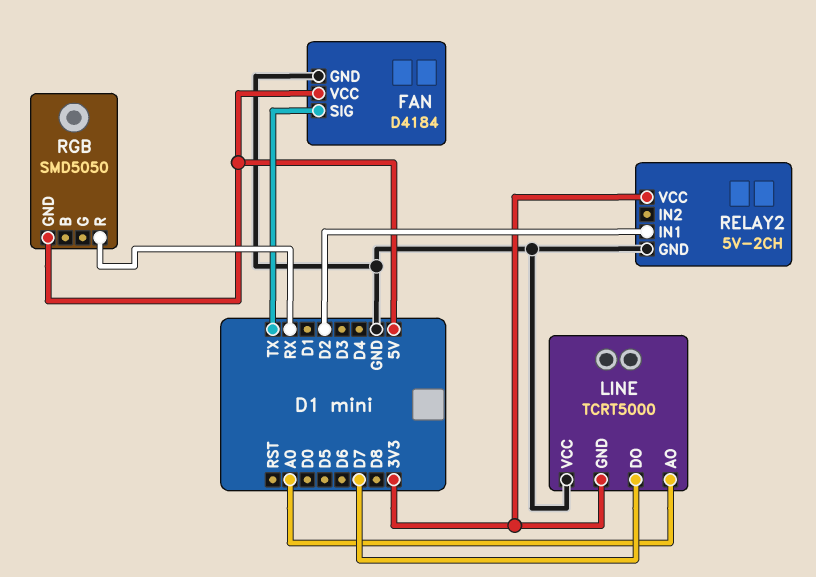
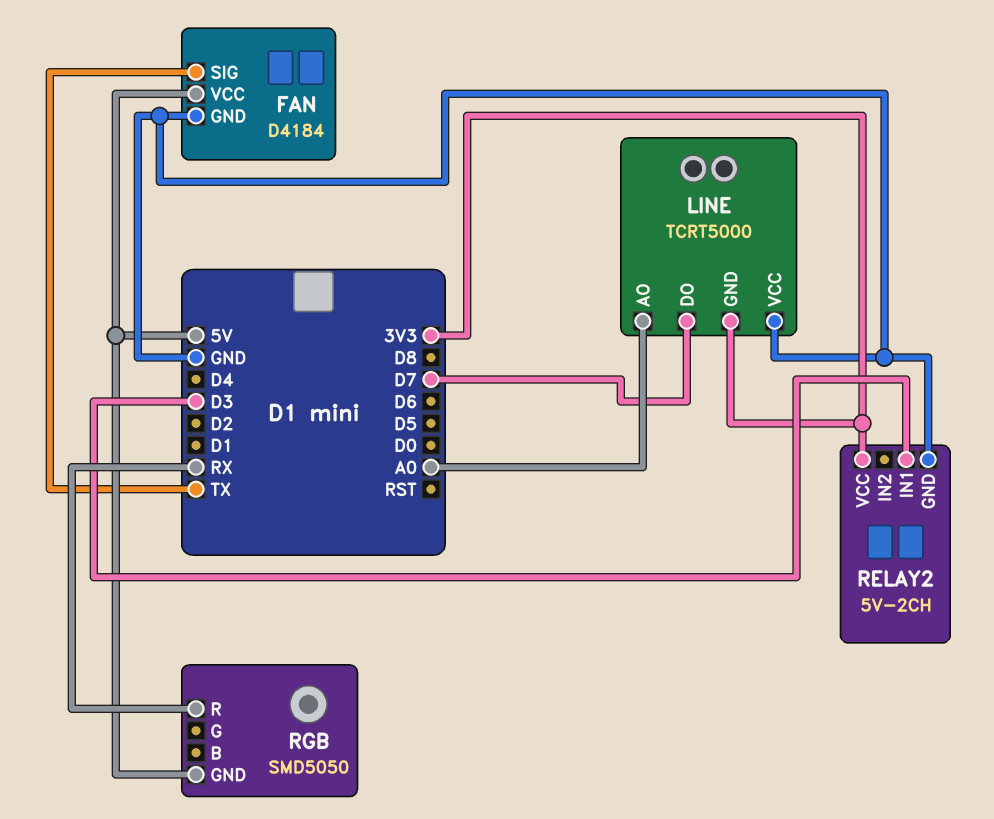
RELAY2 pin IN1: D2 -> D3

